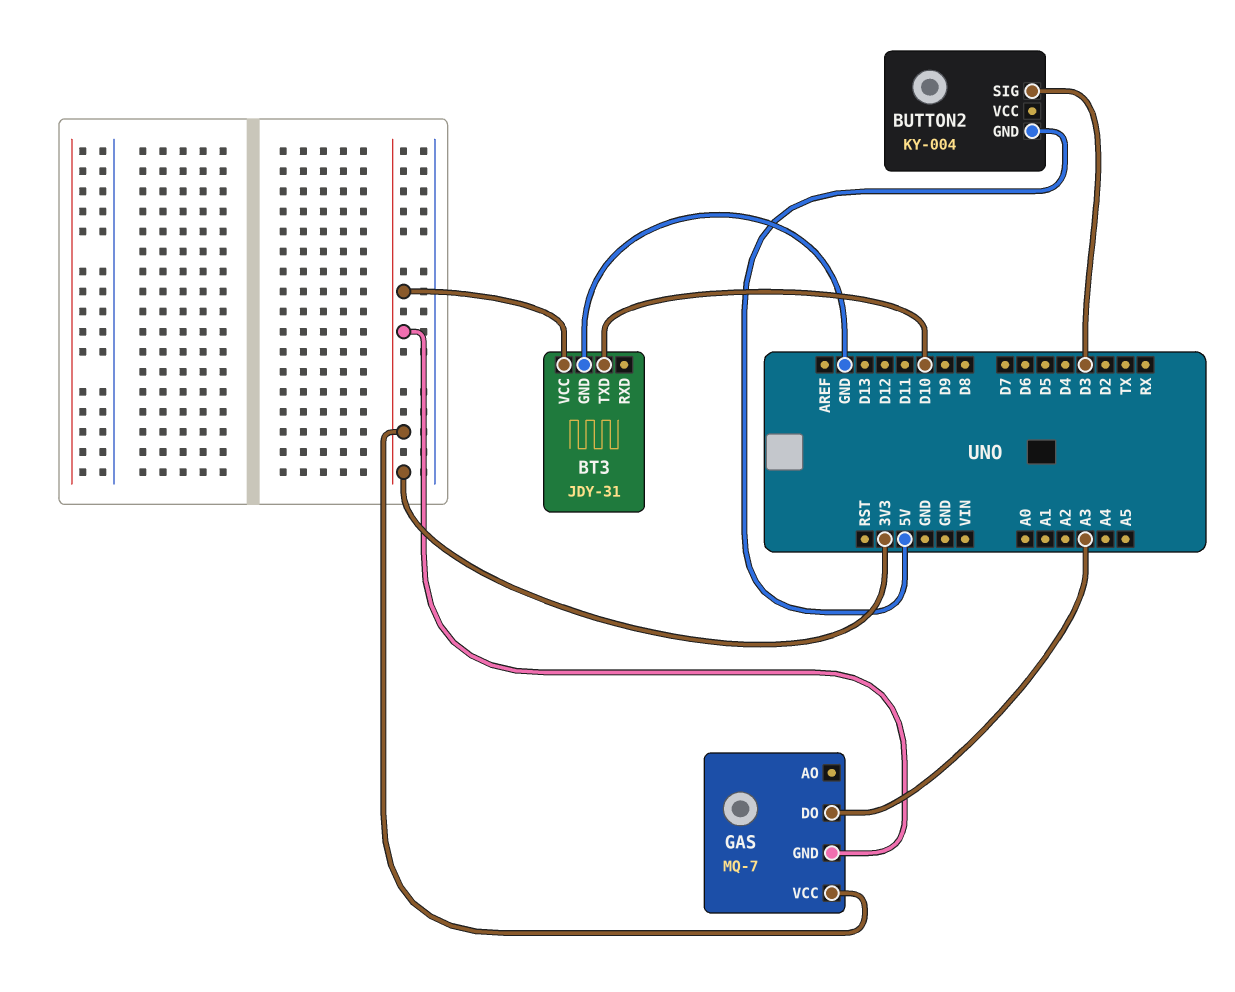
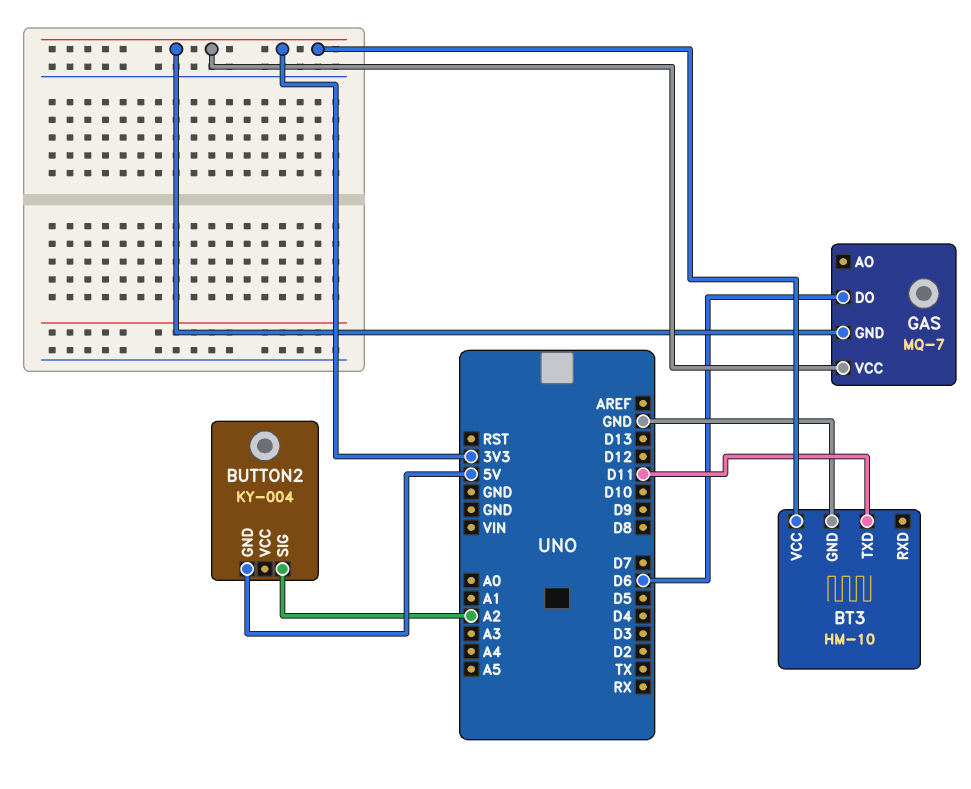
BT3: JDY-31 -> HM-10
BT3 pin TXD: D10 -> D11
BUTTON2 pin SIG: D3 -> A2
GAS pin DO: A3 -> D6

